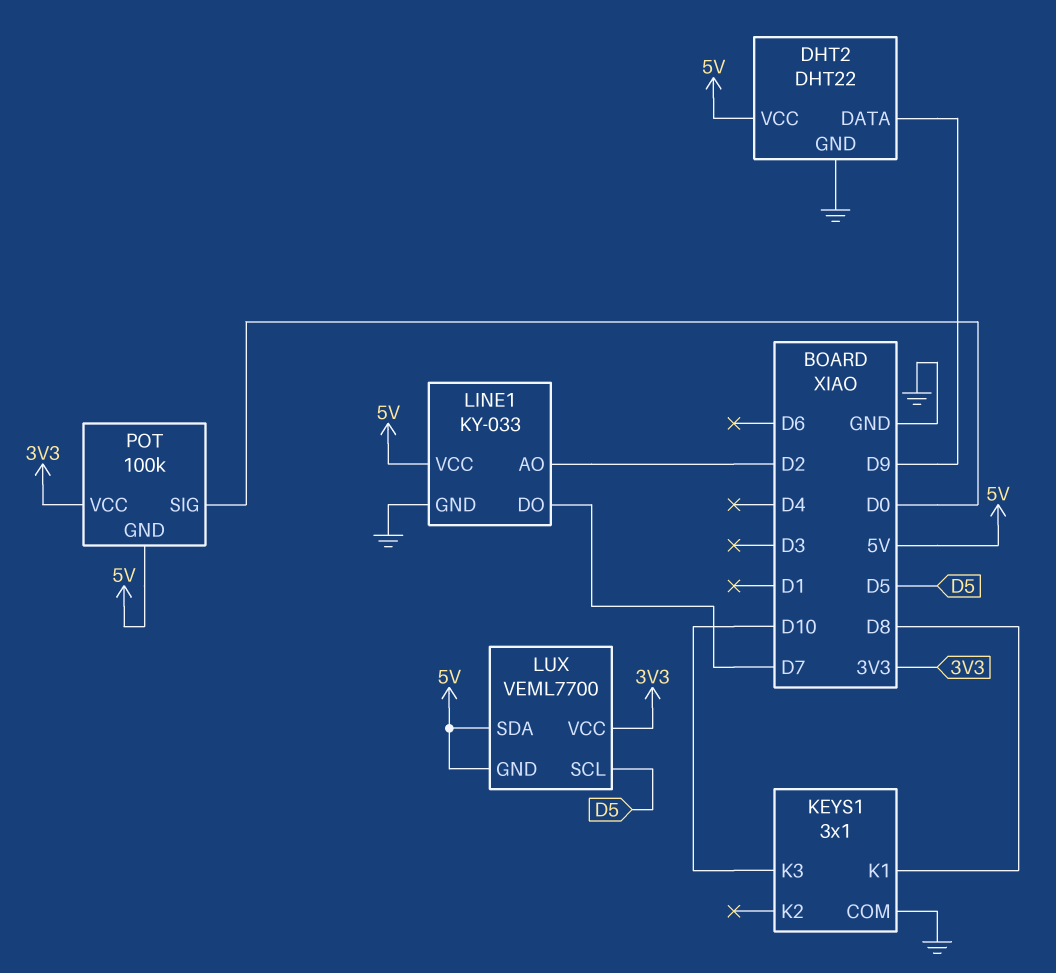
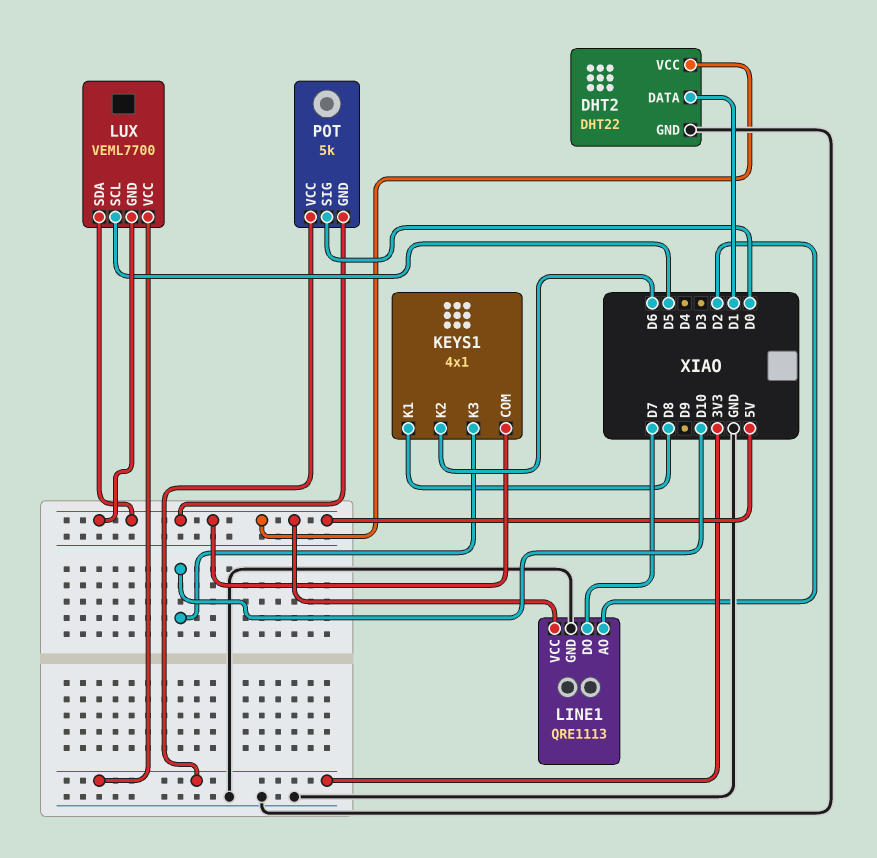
DHT2 pin DATA: D9 -> D1
KEYS1: 3x1 -> 4x1
KEYS1 pin COM: GND -> 5V
KEYS1 pin K2: none -> D6
LINE1: KY-033 -> QRE1113
POT: 100k -> 5k

